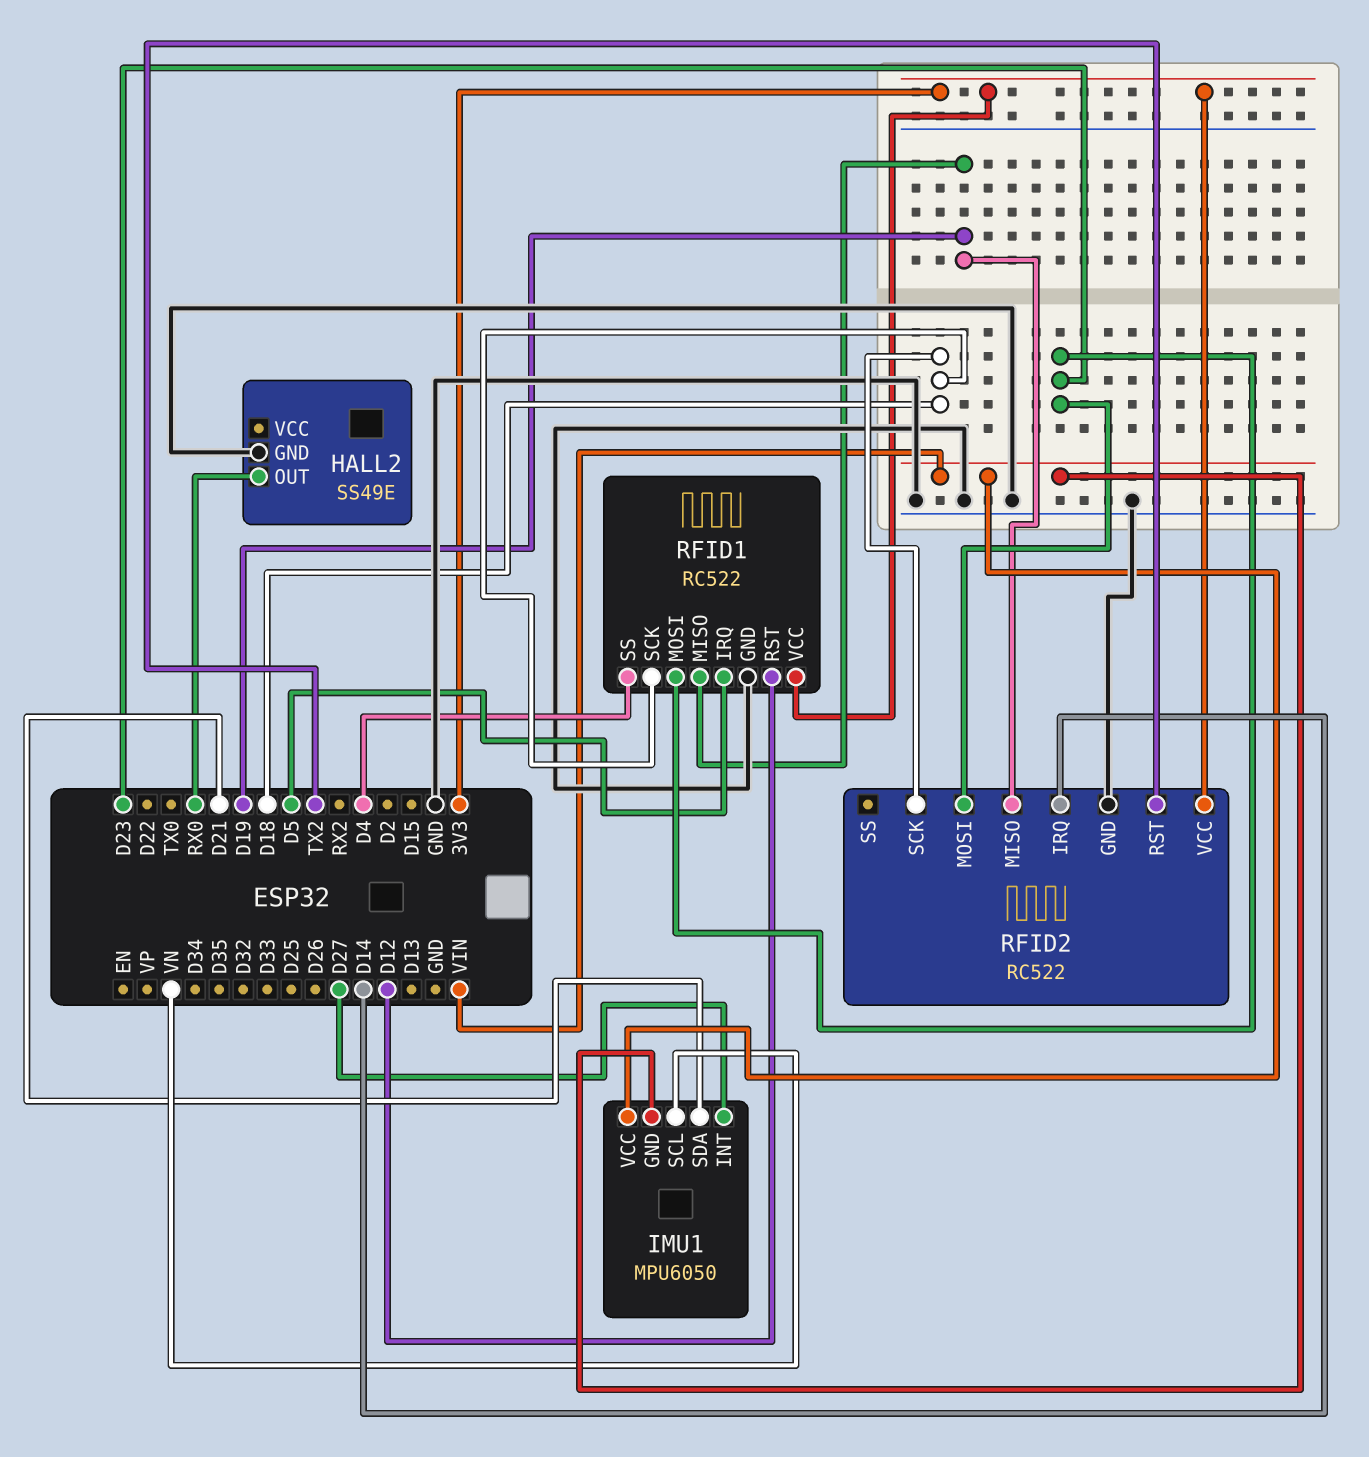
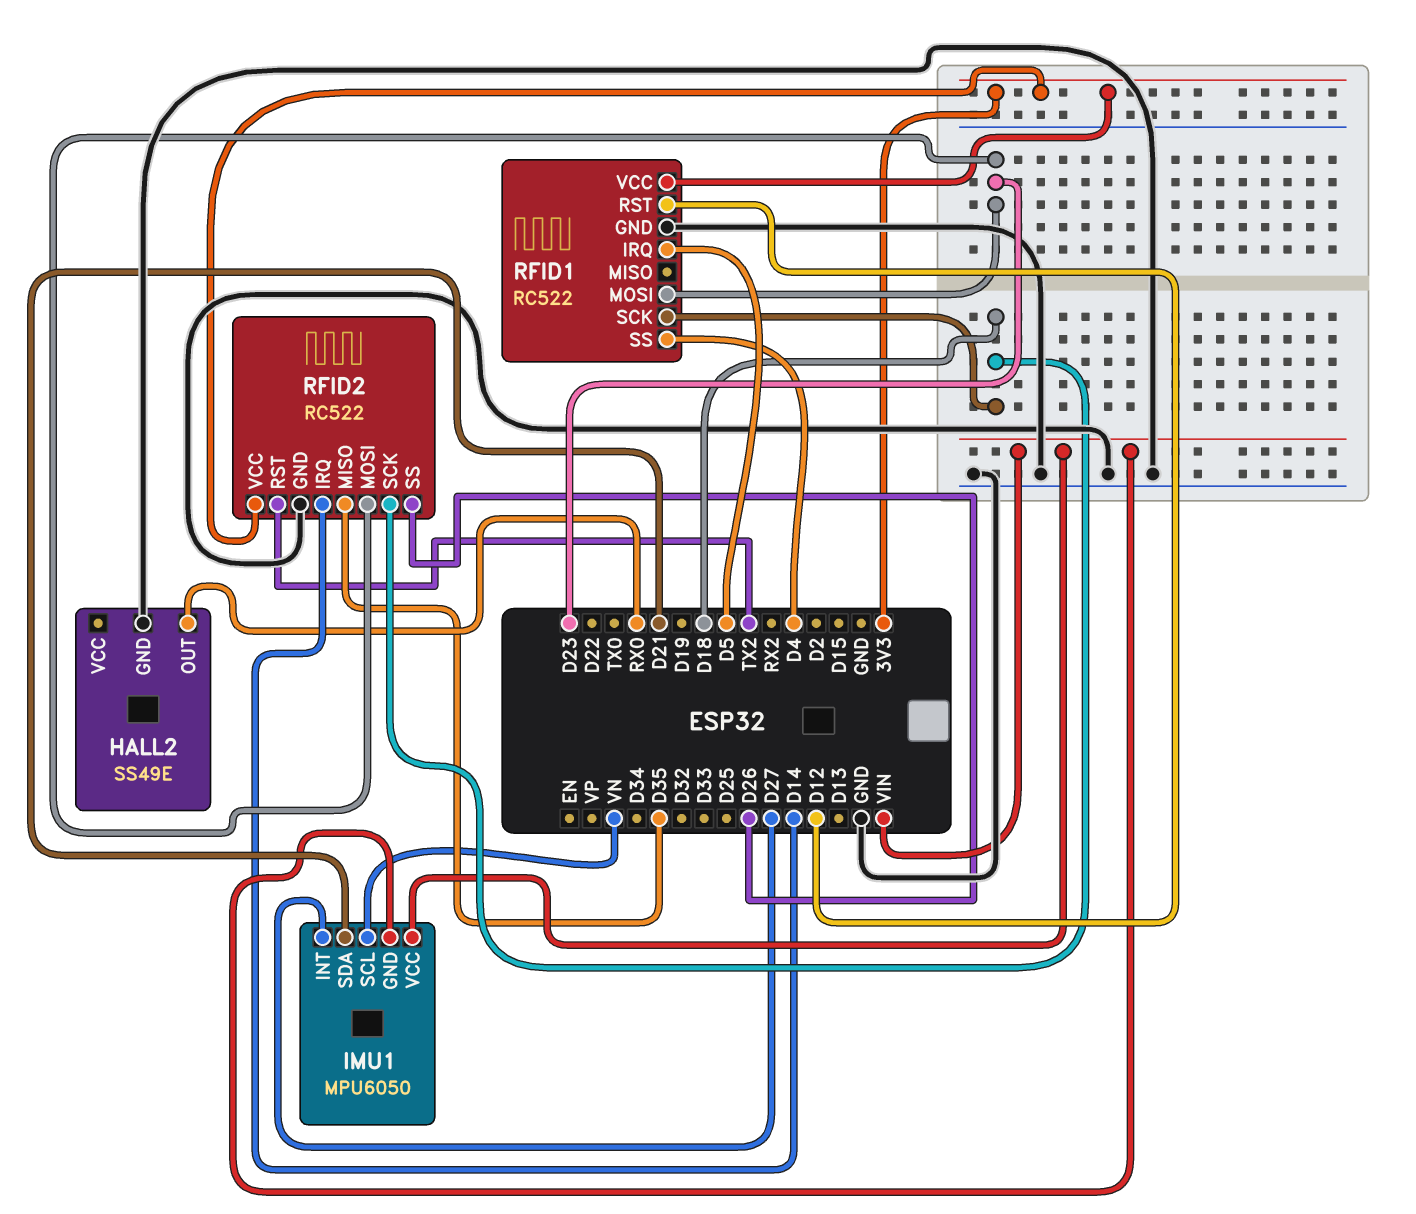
RFID1 pin MISO: D19 -> none
RFID2 pin MISO: D19 -> D35
RFID2 pin SS: none -> D26

